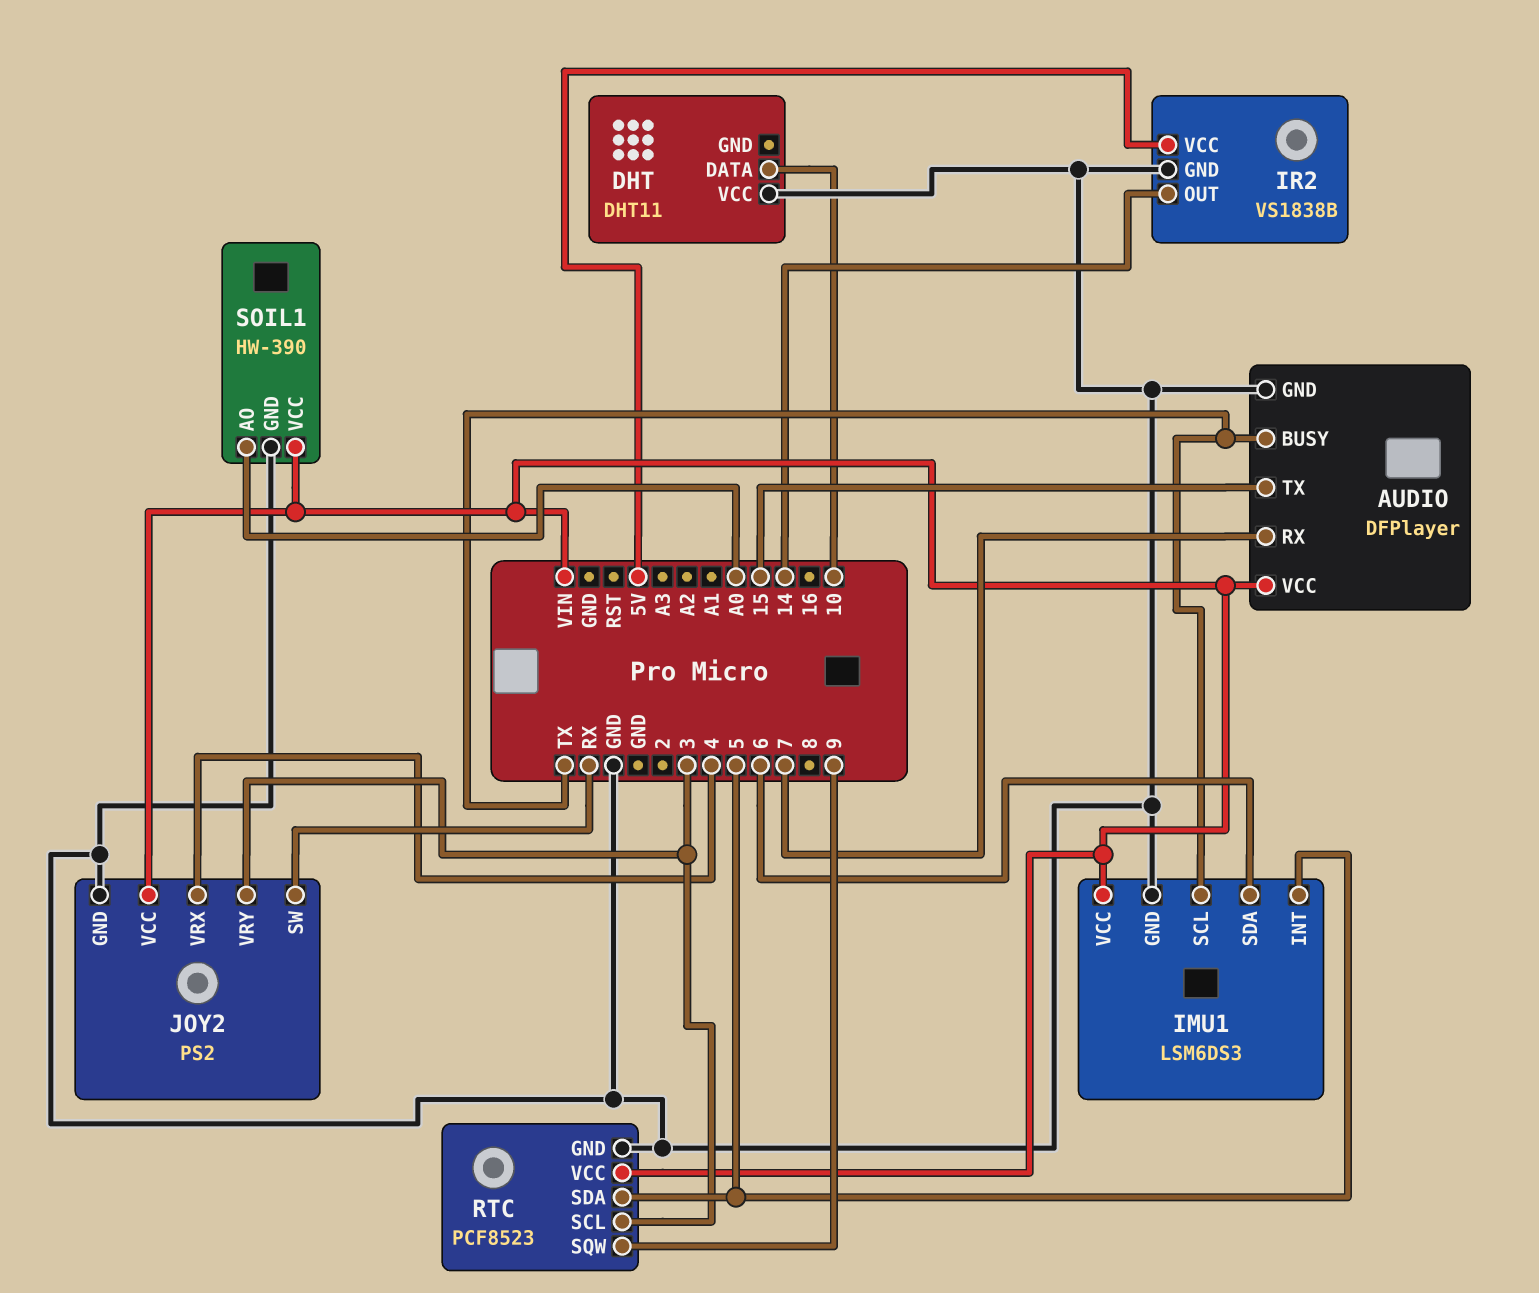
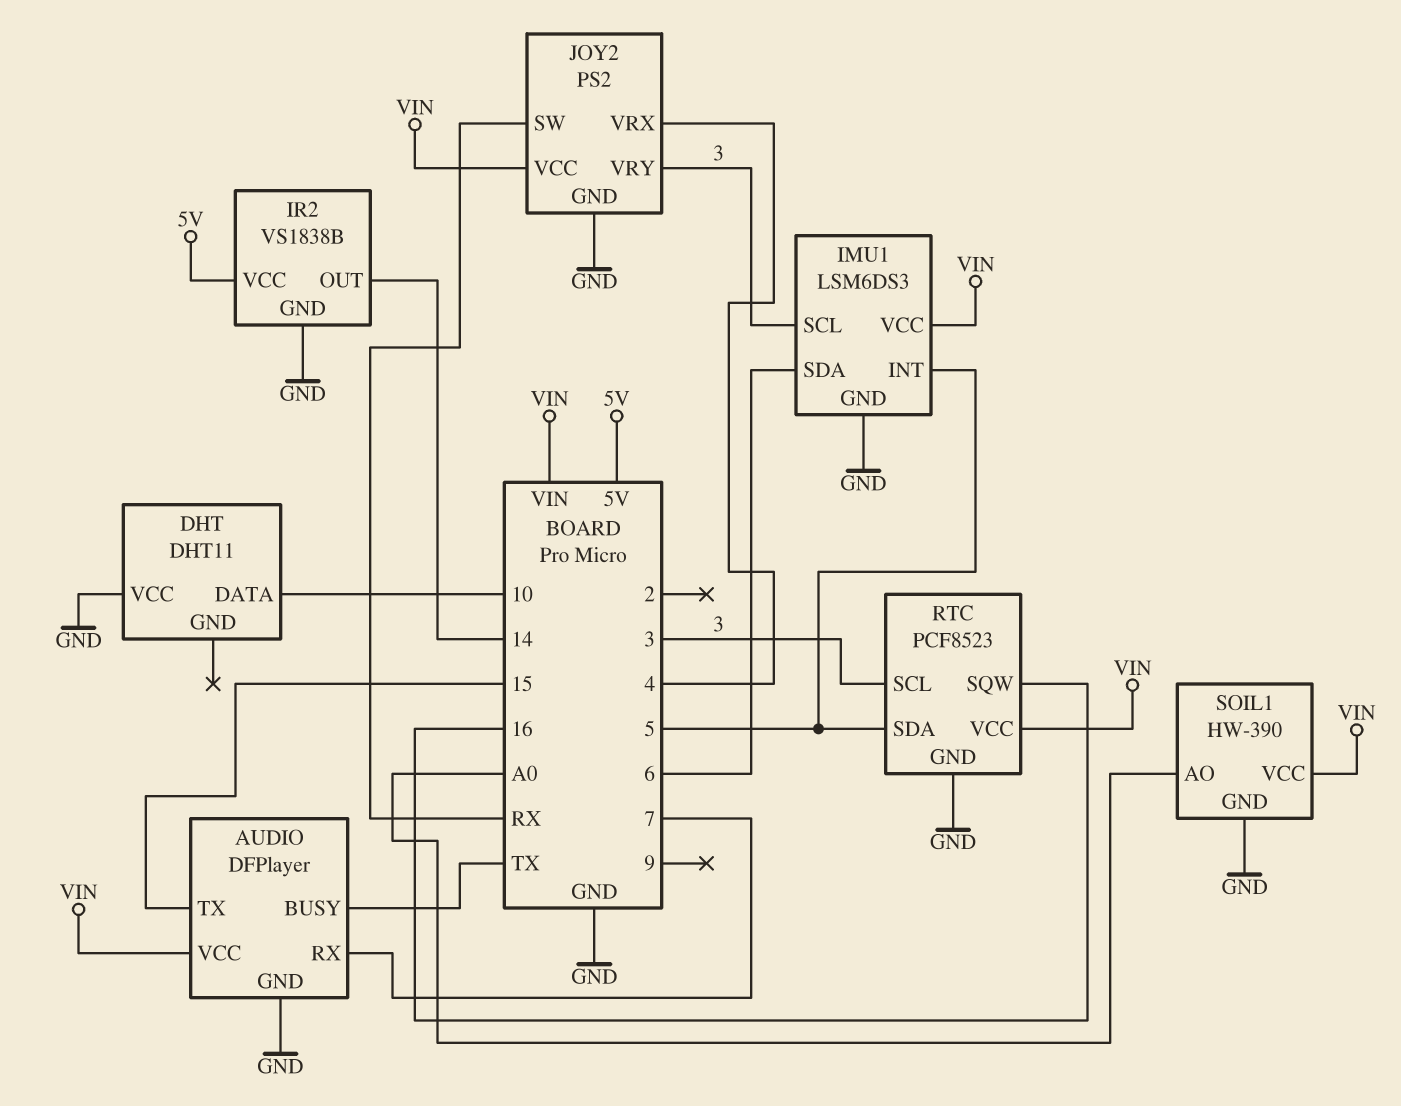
IMU1 pin SCL: TX -> 3
RTC pin SQW: 9 -> 16

